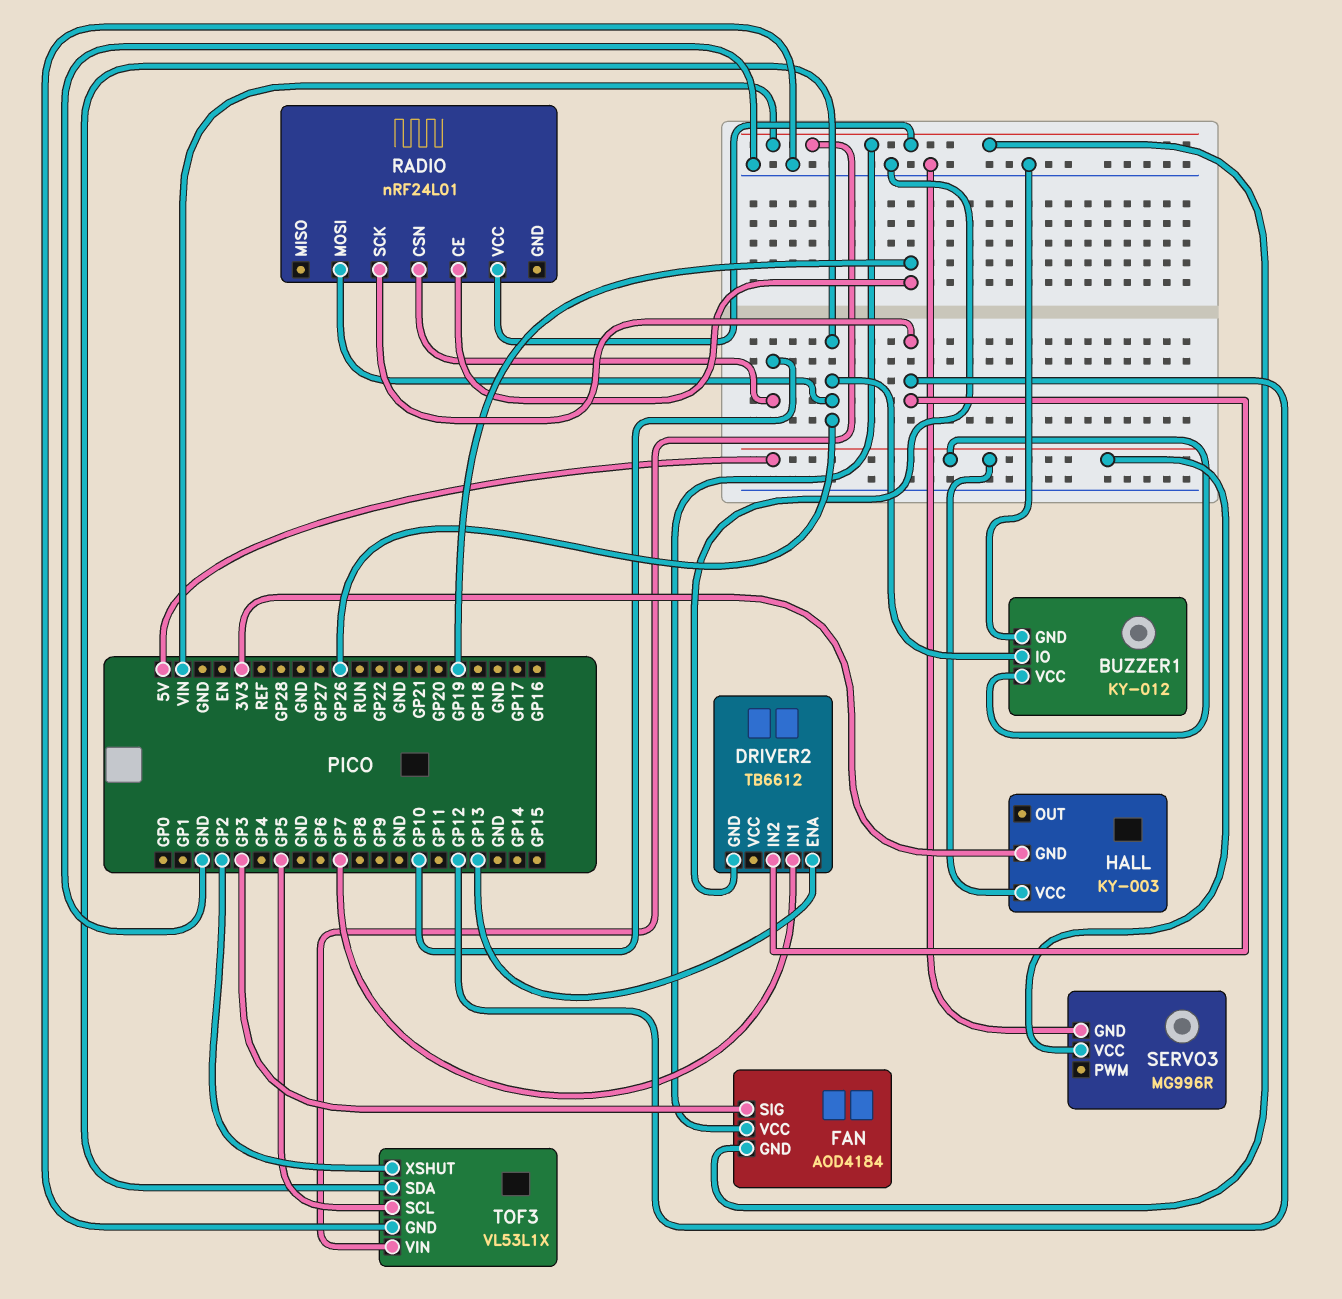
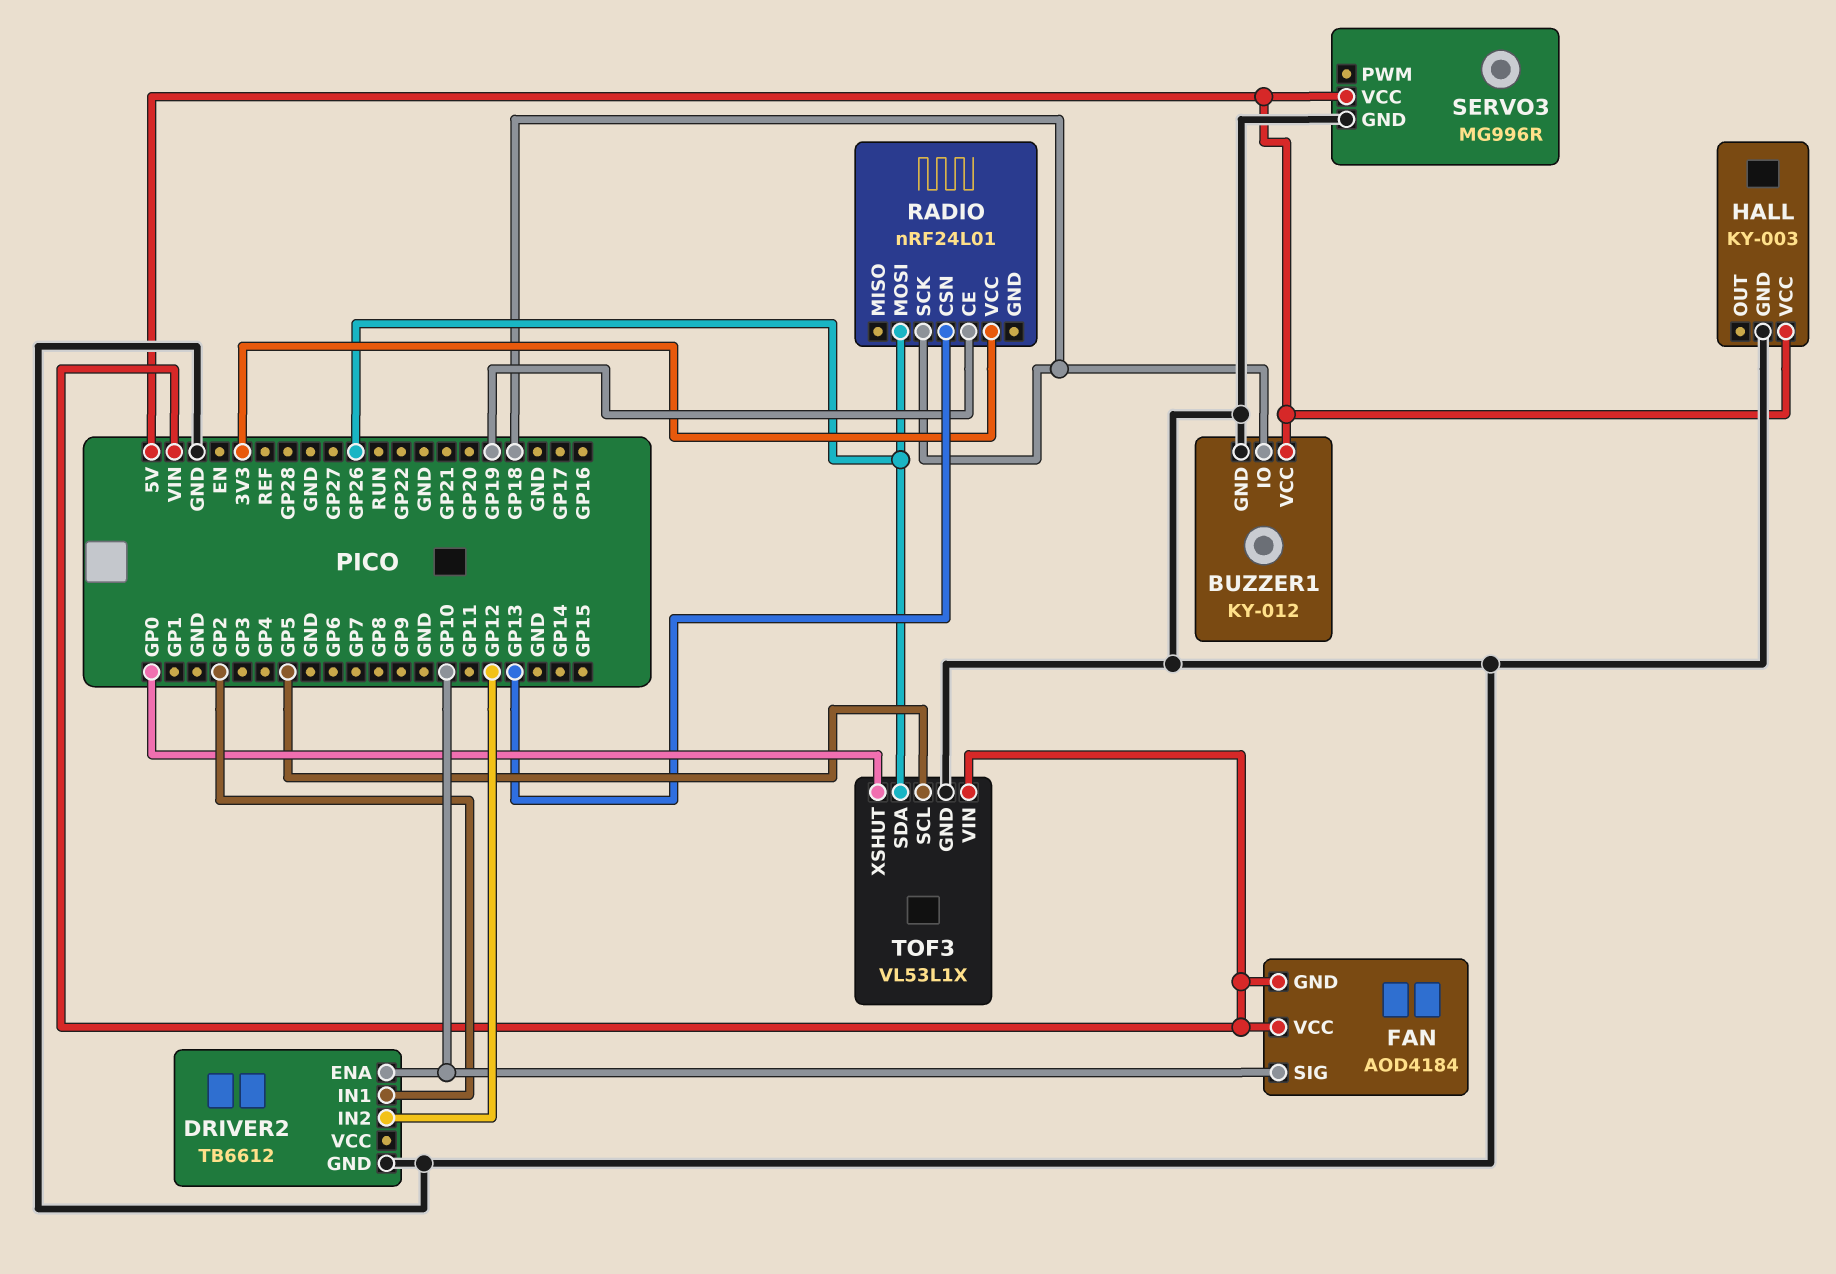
BUZZER1 pin IO: GP26 -> GP18
DRIVER2 pin ENA: GP13 -> GP10
DRIVER2 pin IN1: GP7 -> GP2
FAN pin SIG: GP3 -> GP10
HALL pin GND: 3V3 -> GND
RADIO pin CSN: GP10 -> GP13
RADIO pin SCK: GP12 -> GP18
RADIO pin VCC: VIN -> 3V3
TOF3 pin XSHUT: GP2 -> GP0

